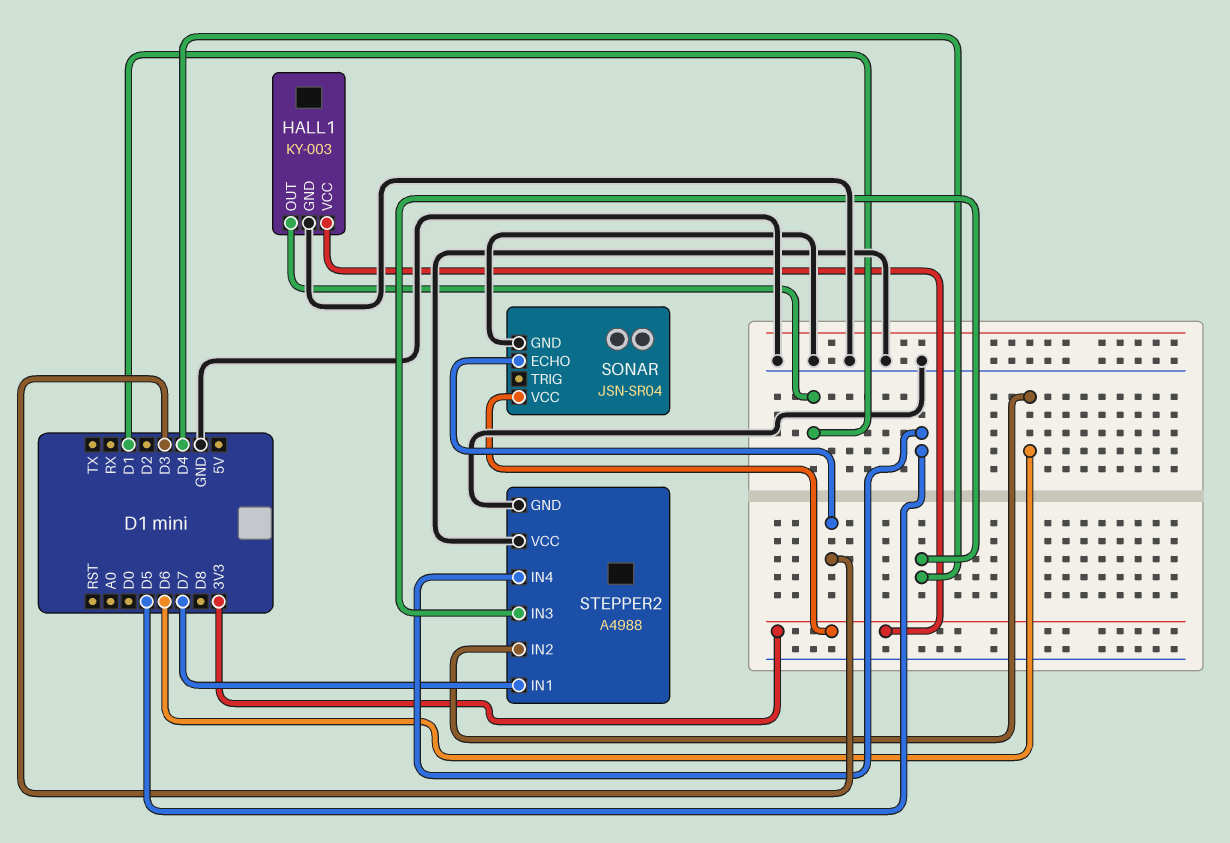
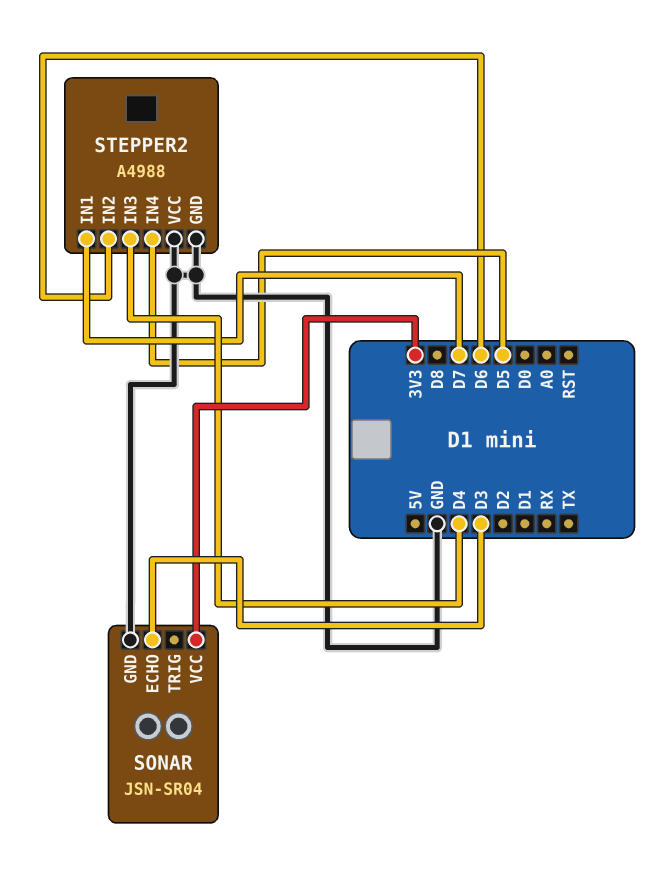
HALL1: KY-003 -> none
HALL1 pin GND: GND -> none
HALL1 pin OUT: D1 -> none
HALL1 pin VCC: 3V3 -> none

